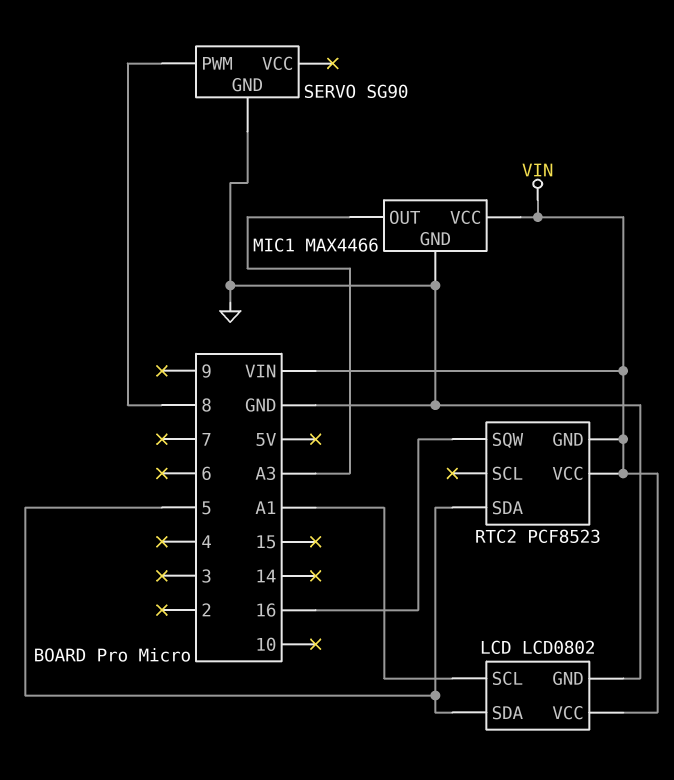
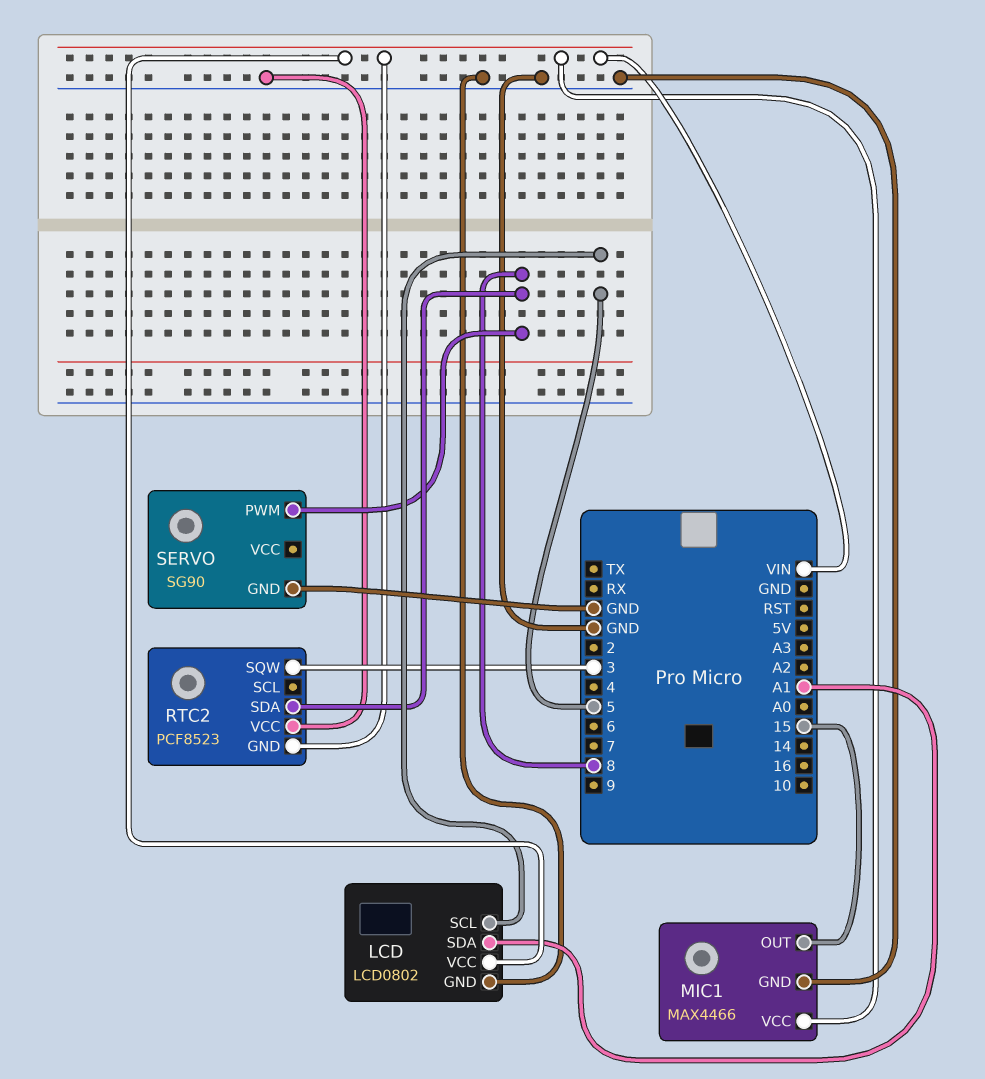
LCD pin SCL: A1 -> 5
LCD pin SDA: 5 -> A1
MIC1 pin OUT: A3 -> 15
RTC2 pin SDA: 5 -> 8
RTC2 pin SQW: 16 -> 3
RTC2 pin VCC: VIN -> GND

